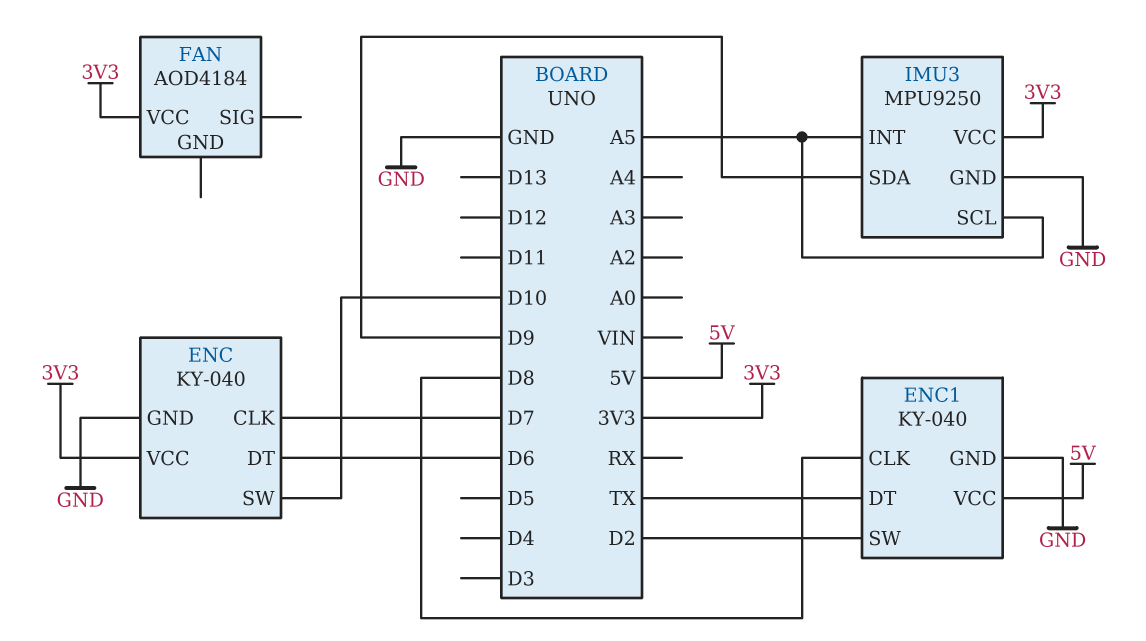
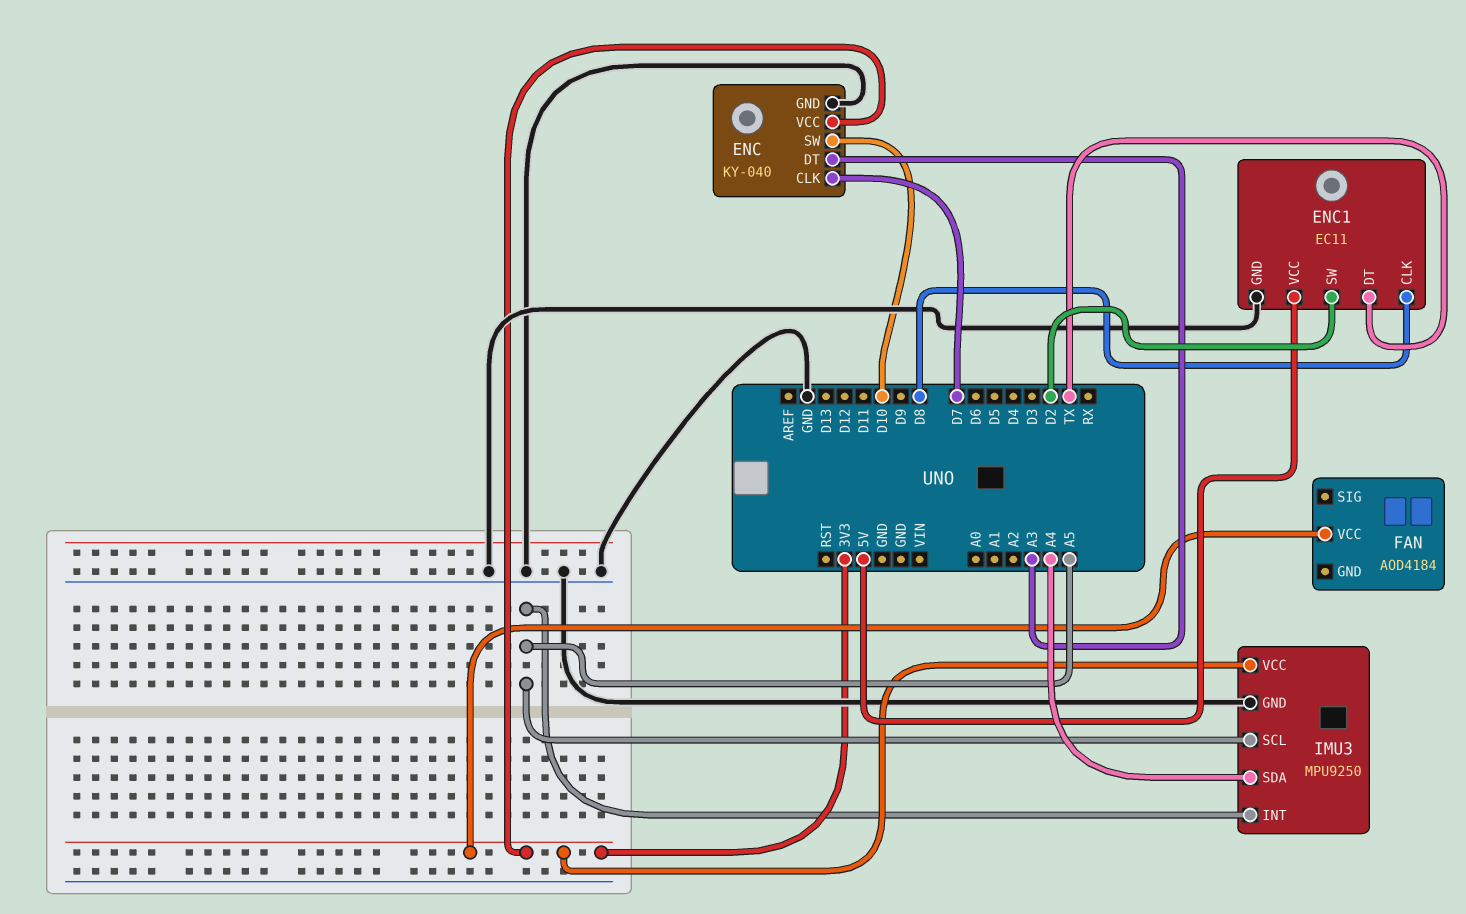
ENC pin DT: D6 -> A3
ENC1: KY-040 -> EC11
IMU3 pin SDA: D9 -> A4

